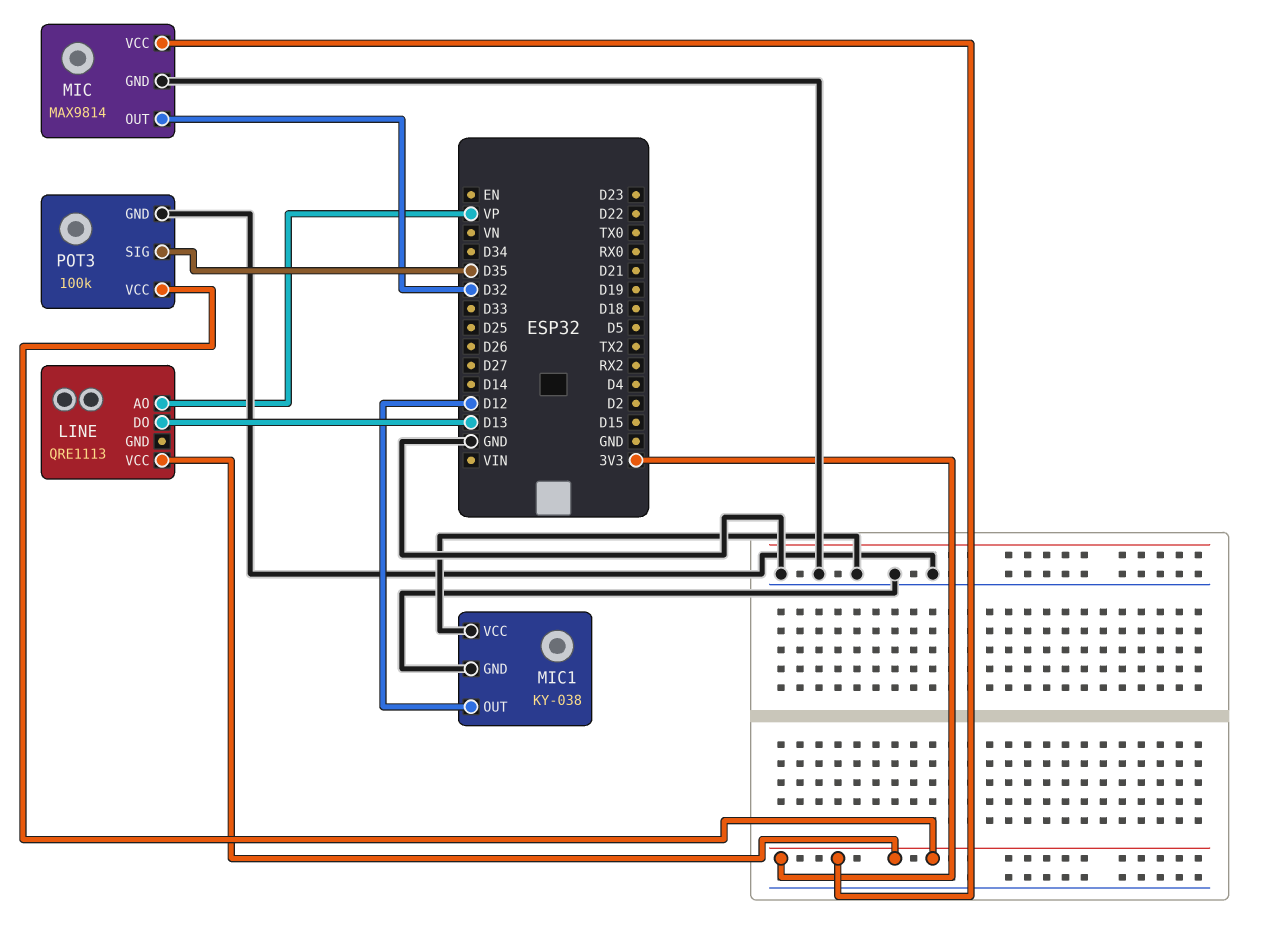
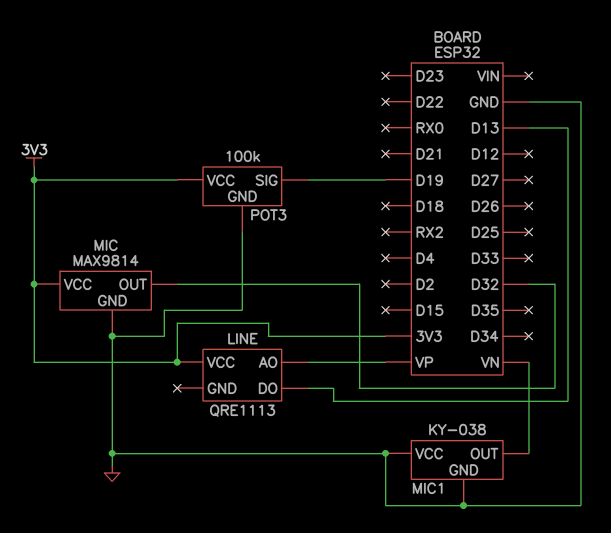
MIC1 pin OUT: D12 -> VN
POT3 pin SIG: D35 -> D19

